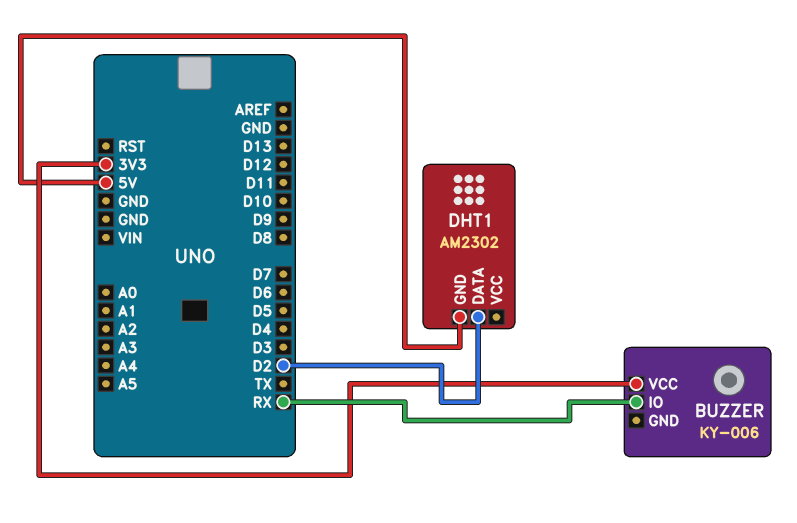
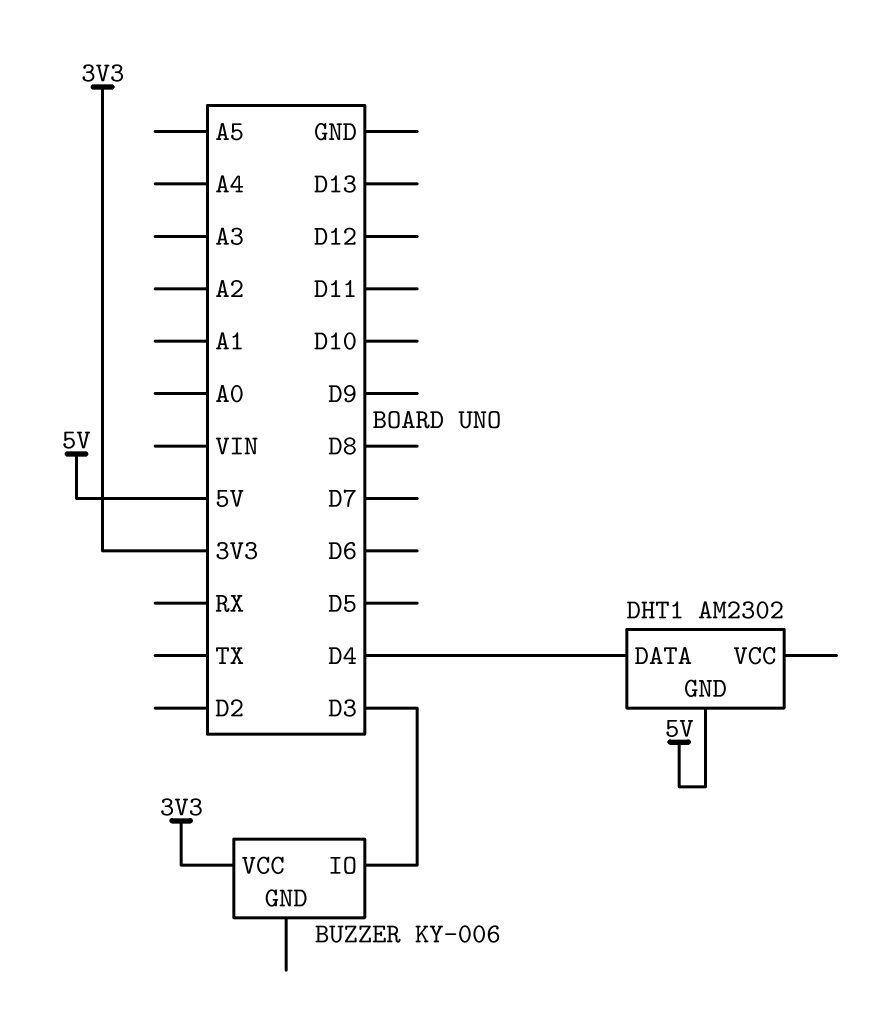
BUZZER pin IO: RX -> D3
DHT1 pin DATA: D2 -> D4

